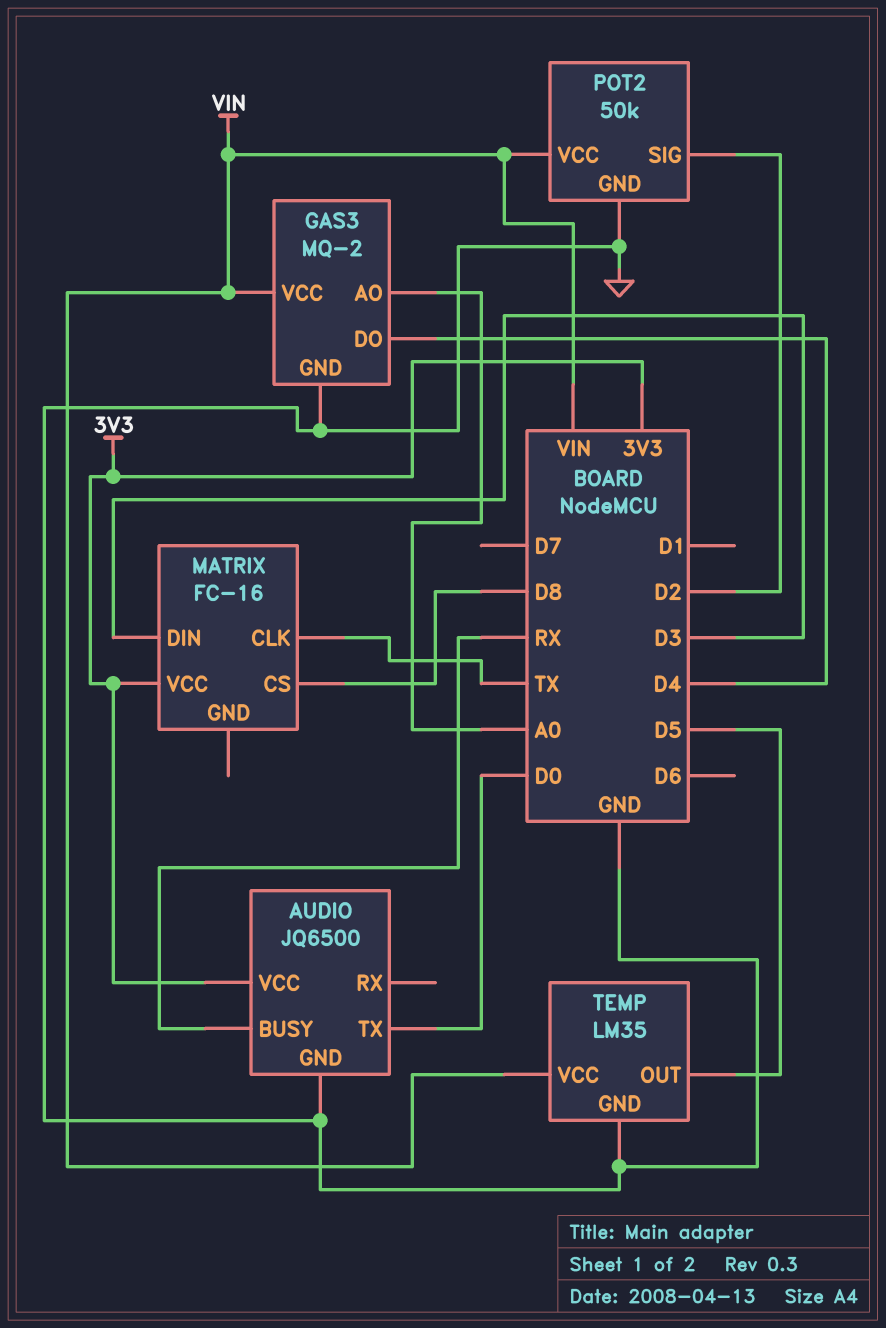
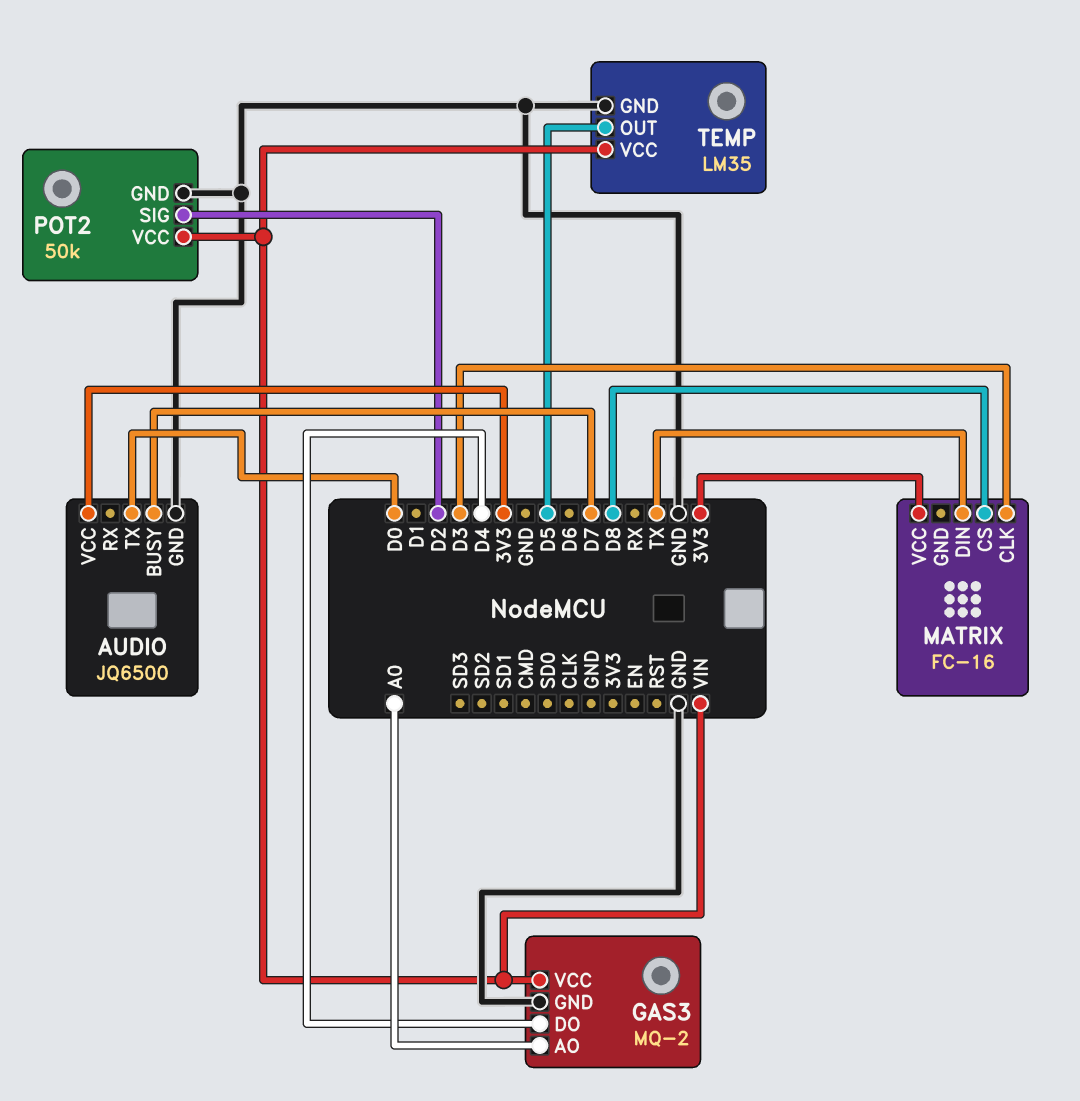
AUDIO pin BUSY: RX -> D7
MATRIX pin CLK: TX -> D3
MATRIX pin DIN: D3 -> TX

